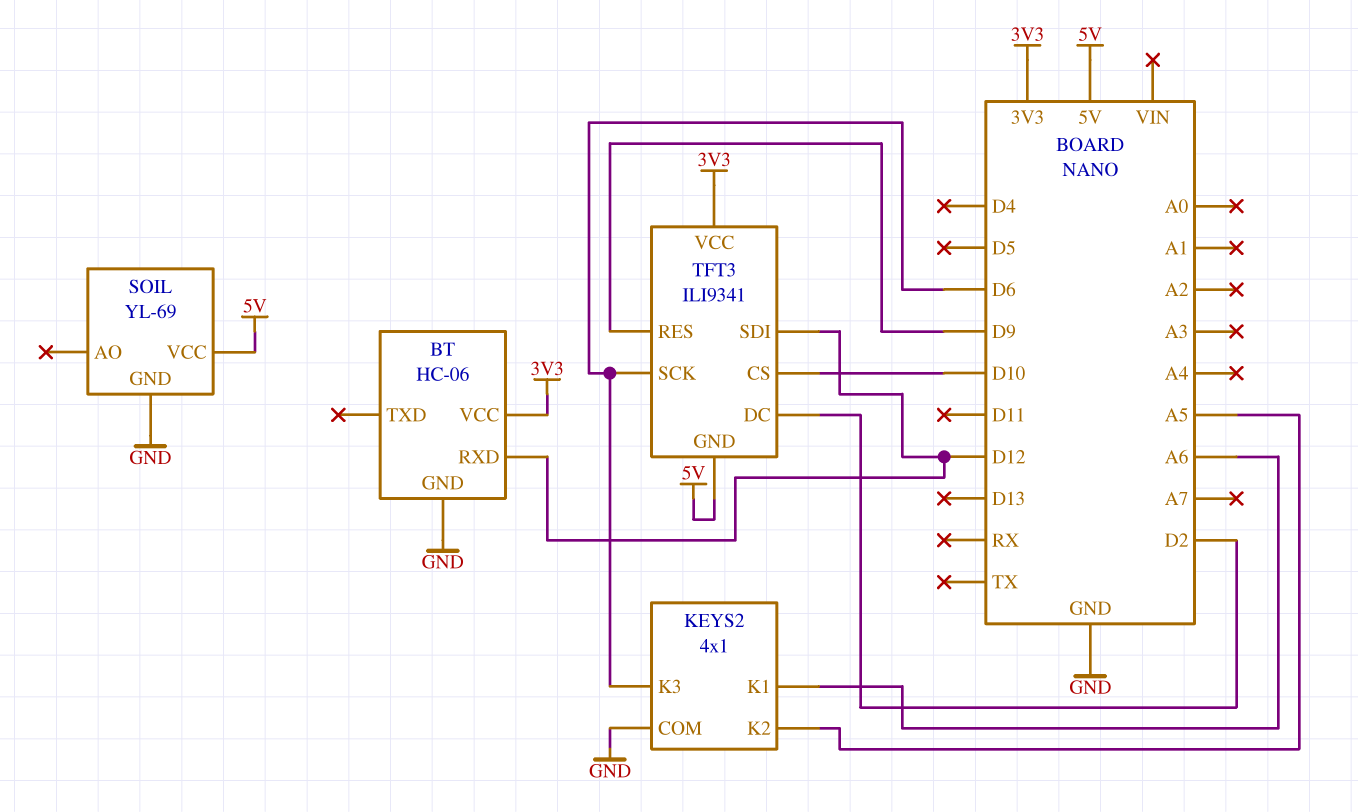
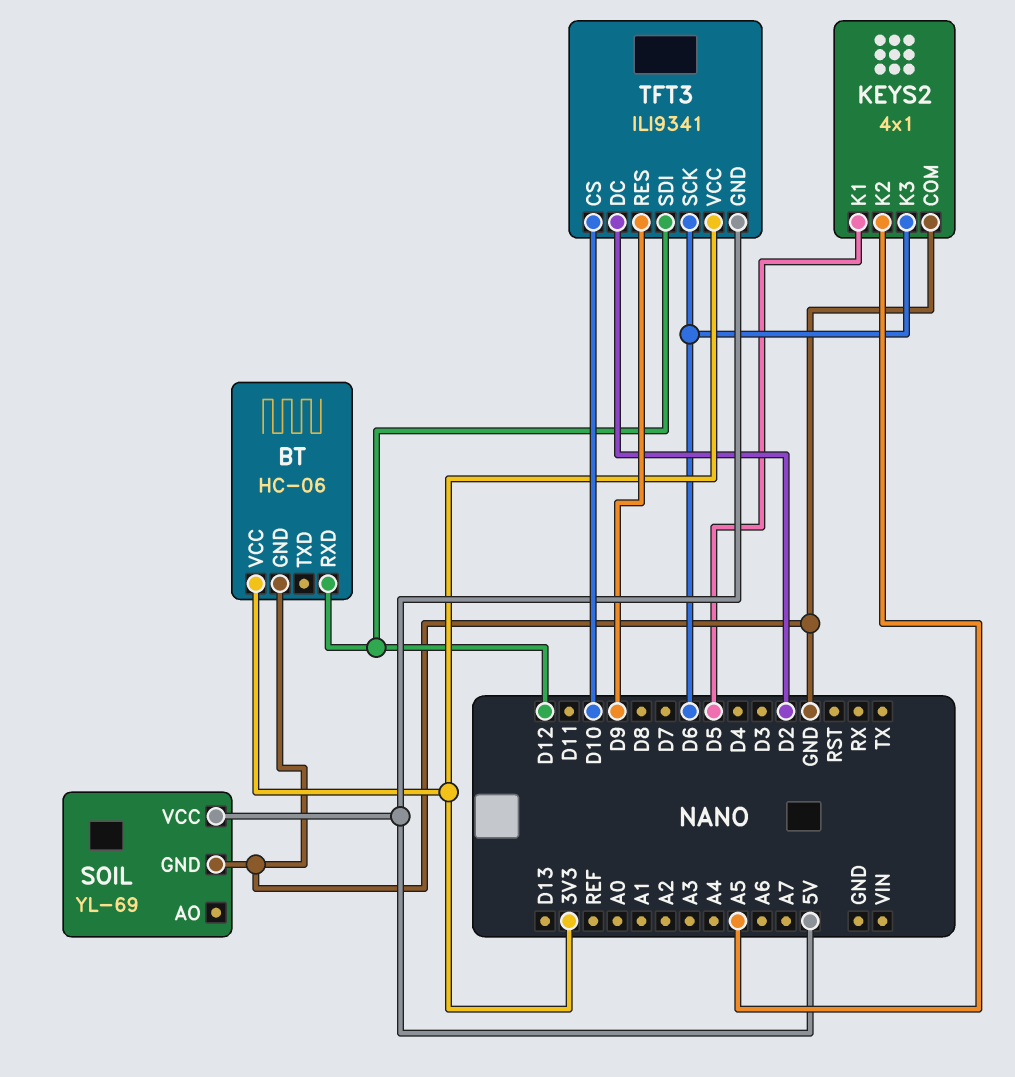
KEYS2 pin K1: A6 -> D5

